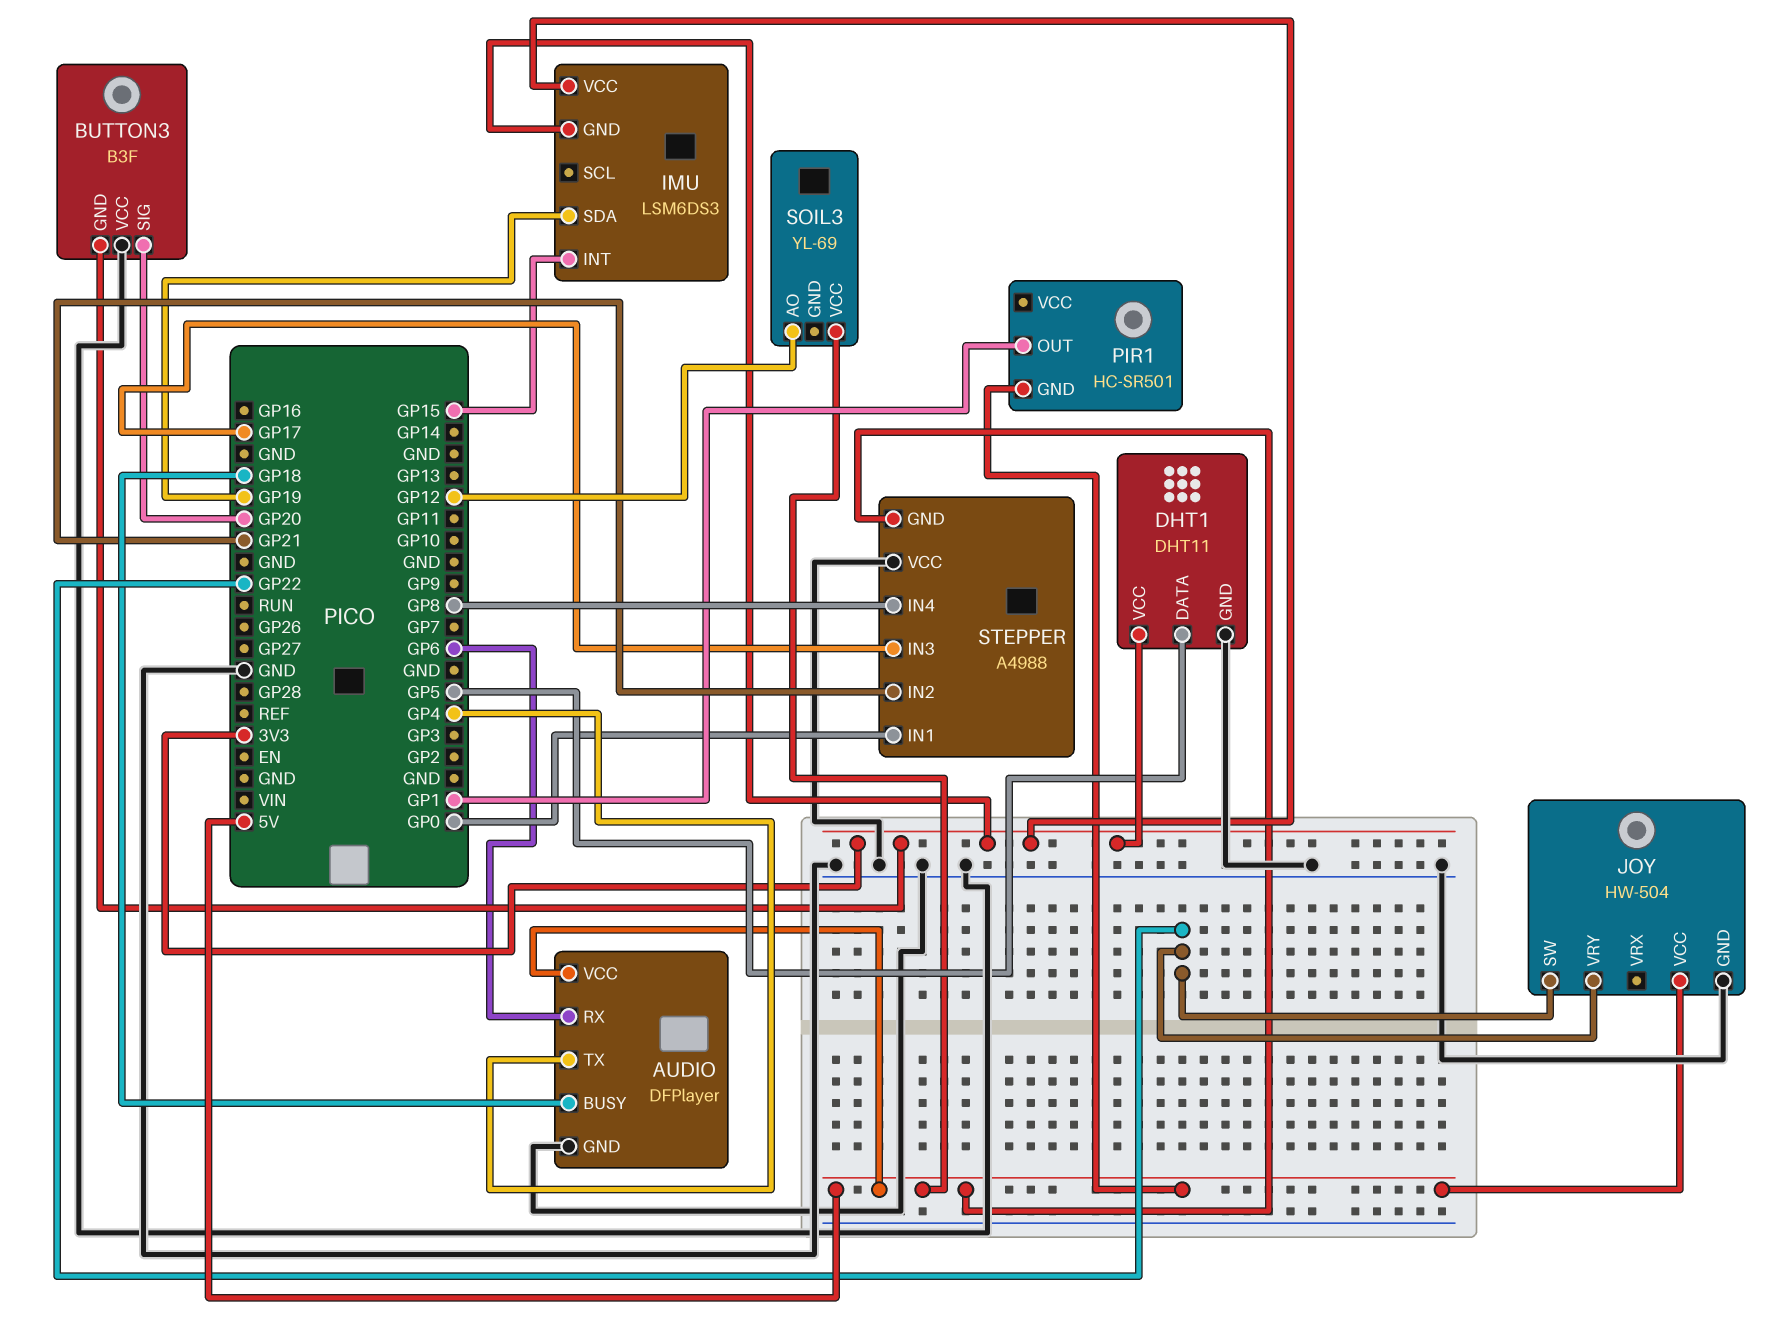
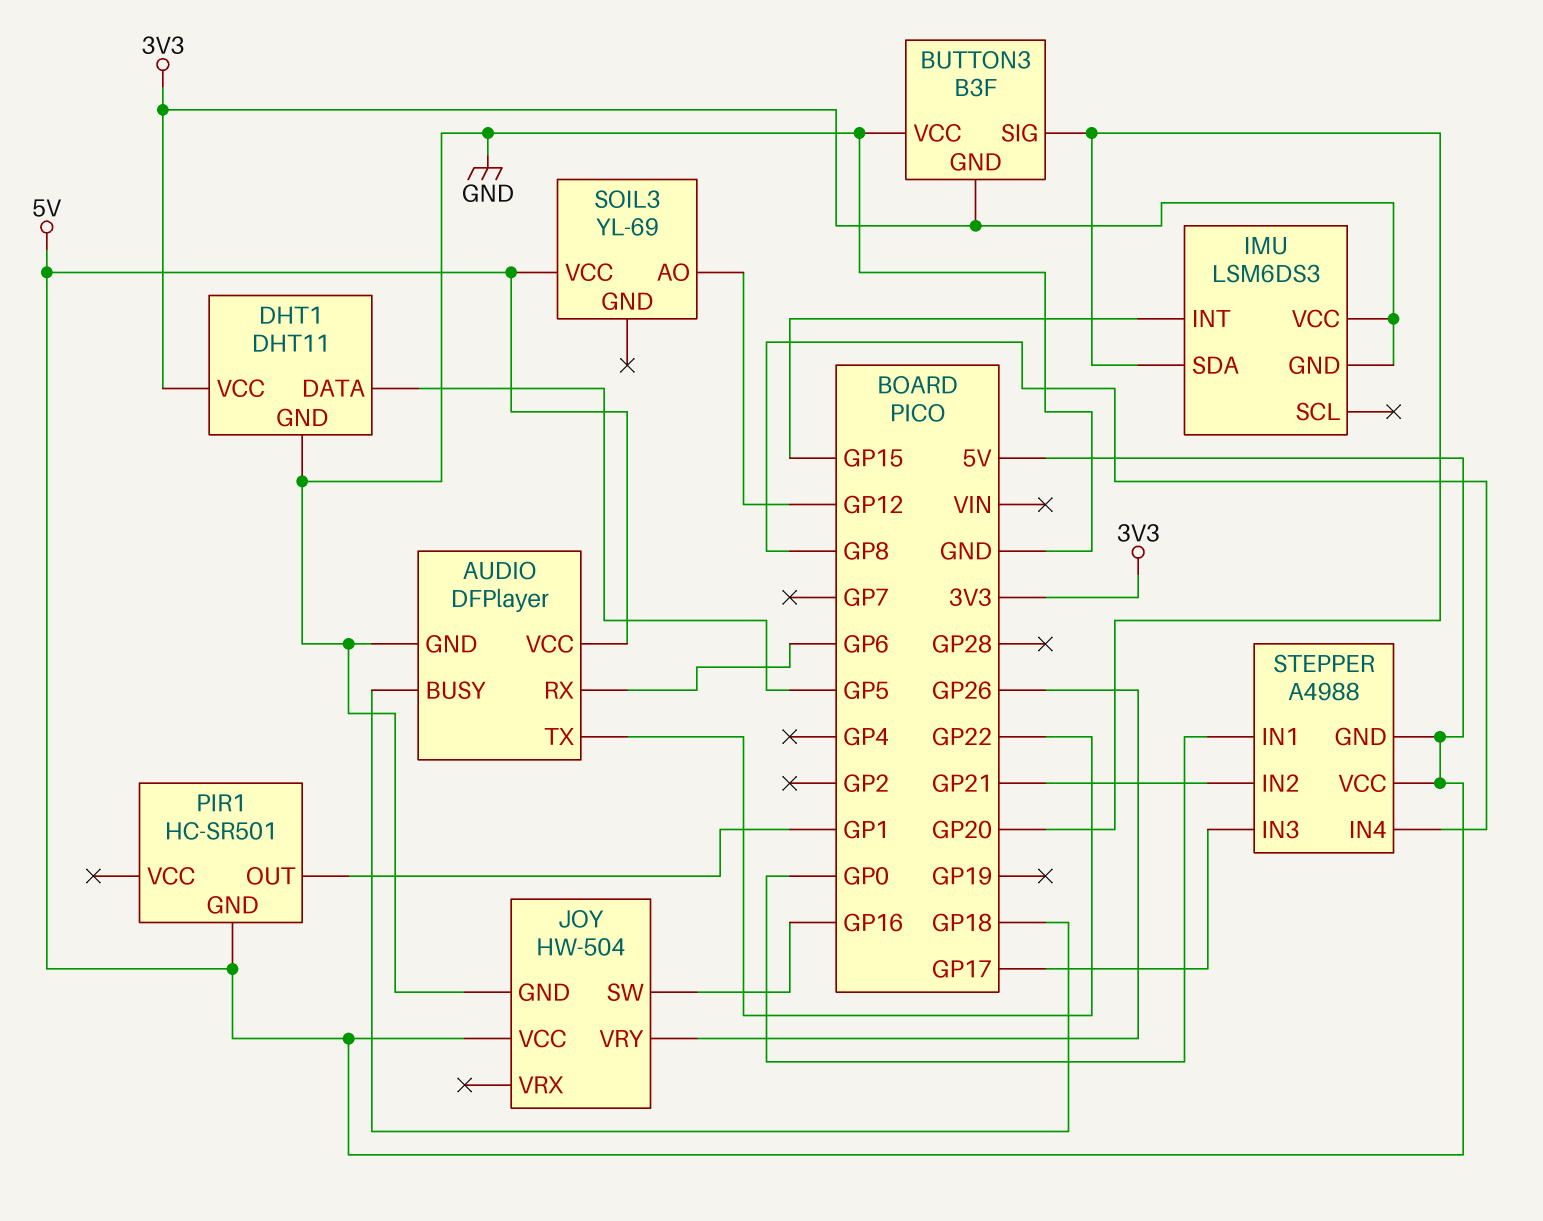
AUDIO pin TX: GP4 -> GP22
IMU pin SDA: GP19 -> GP20
JOY pin SW: GP22 -> GP16
JOY pin VRY: GP22 -> GP26
STEPPER pin VCC: GND -> 5V

